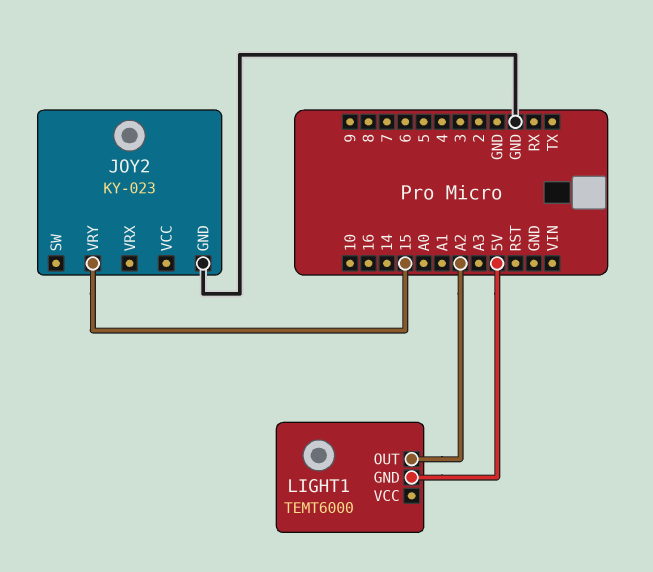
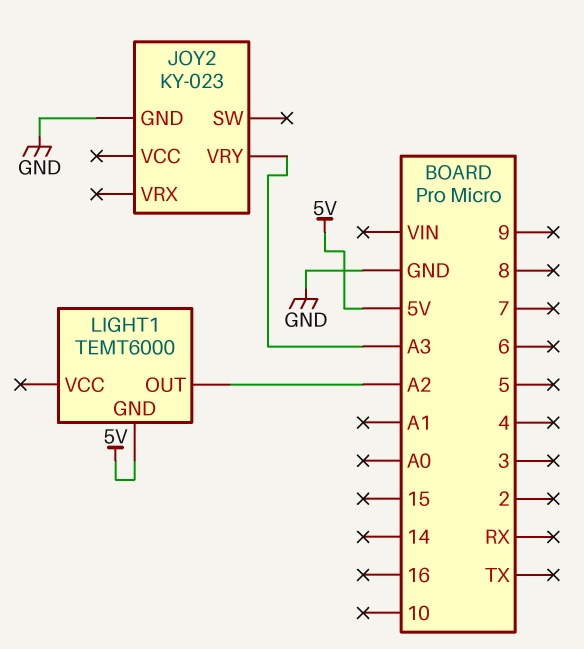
JOY2 pin VRY: 15 -> A3

